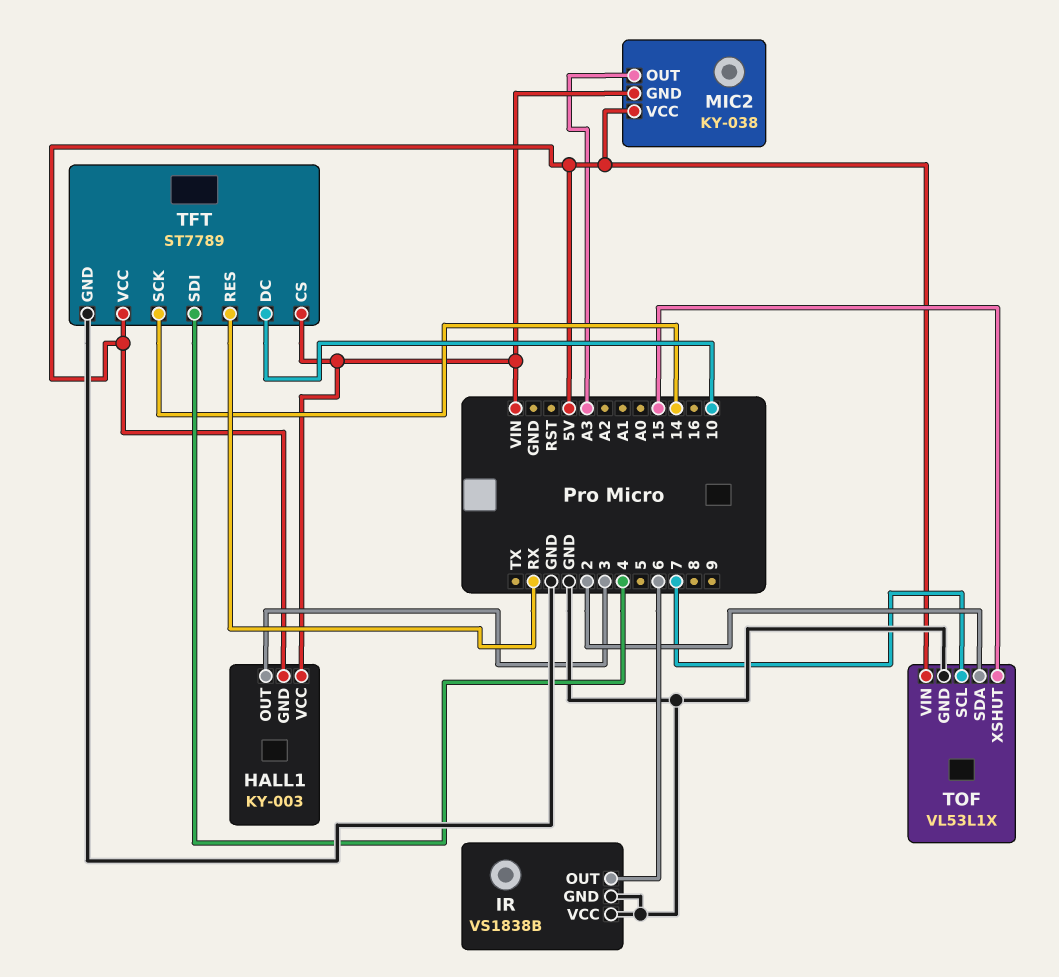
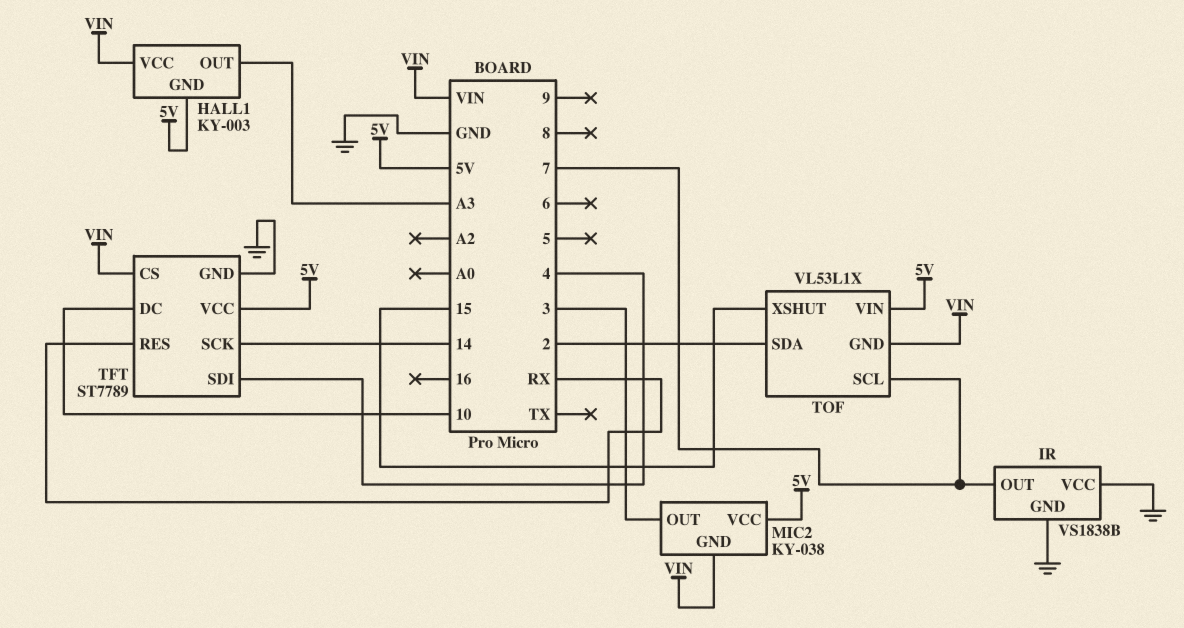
HALL1 pin OUT: 3 -> A3
IR pin OUT: 6 -> 7
MIC2 pin OUT: A3 -> 3
TOF pin GND: GND -> VIN

